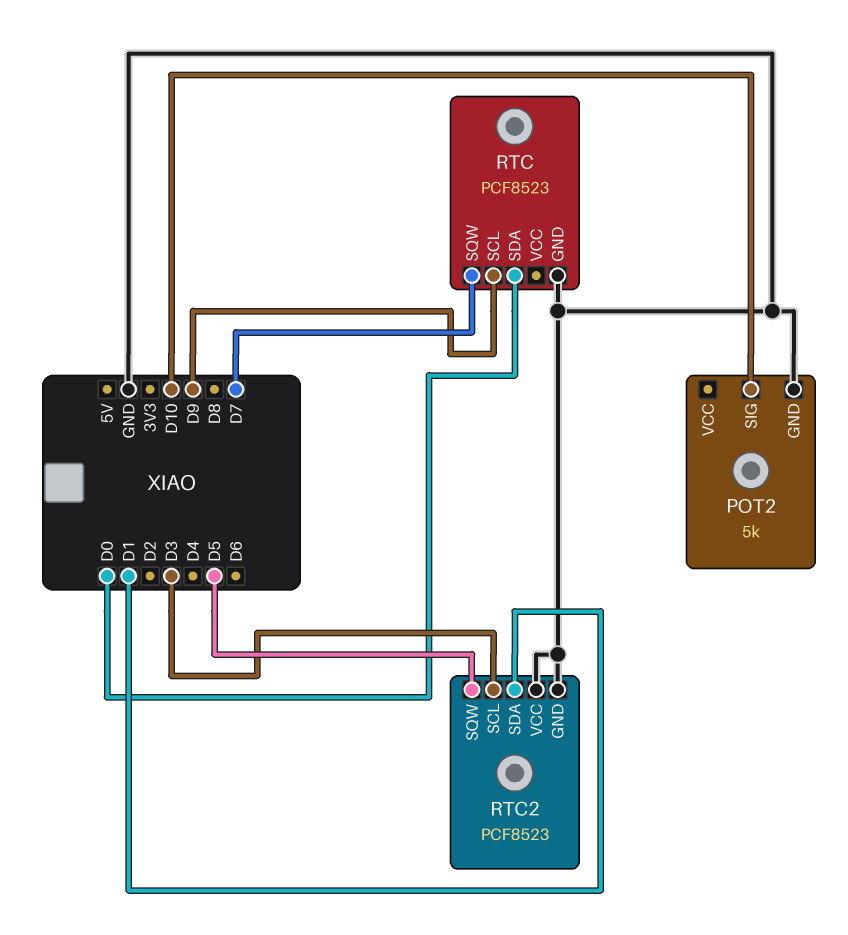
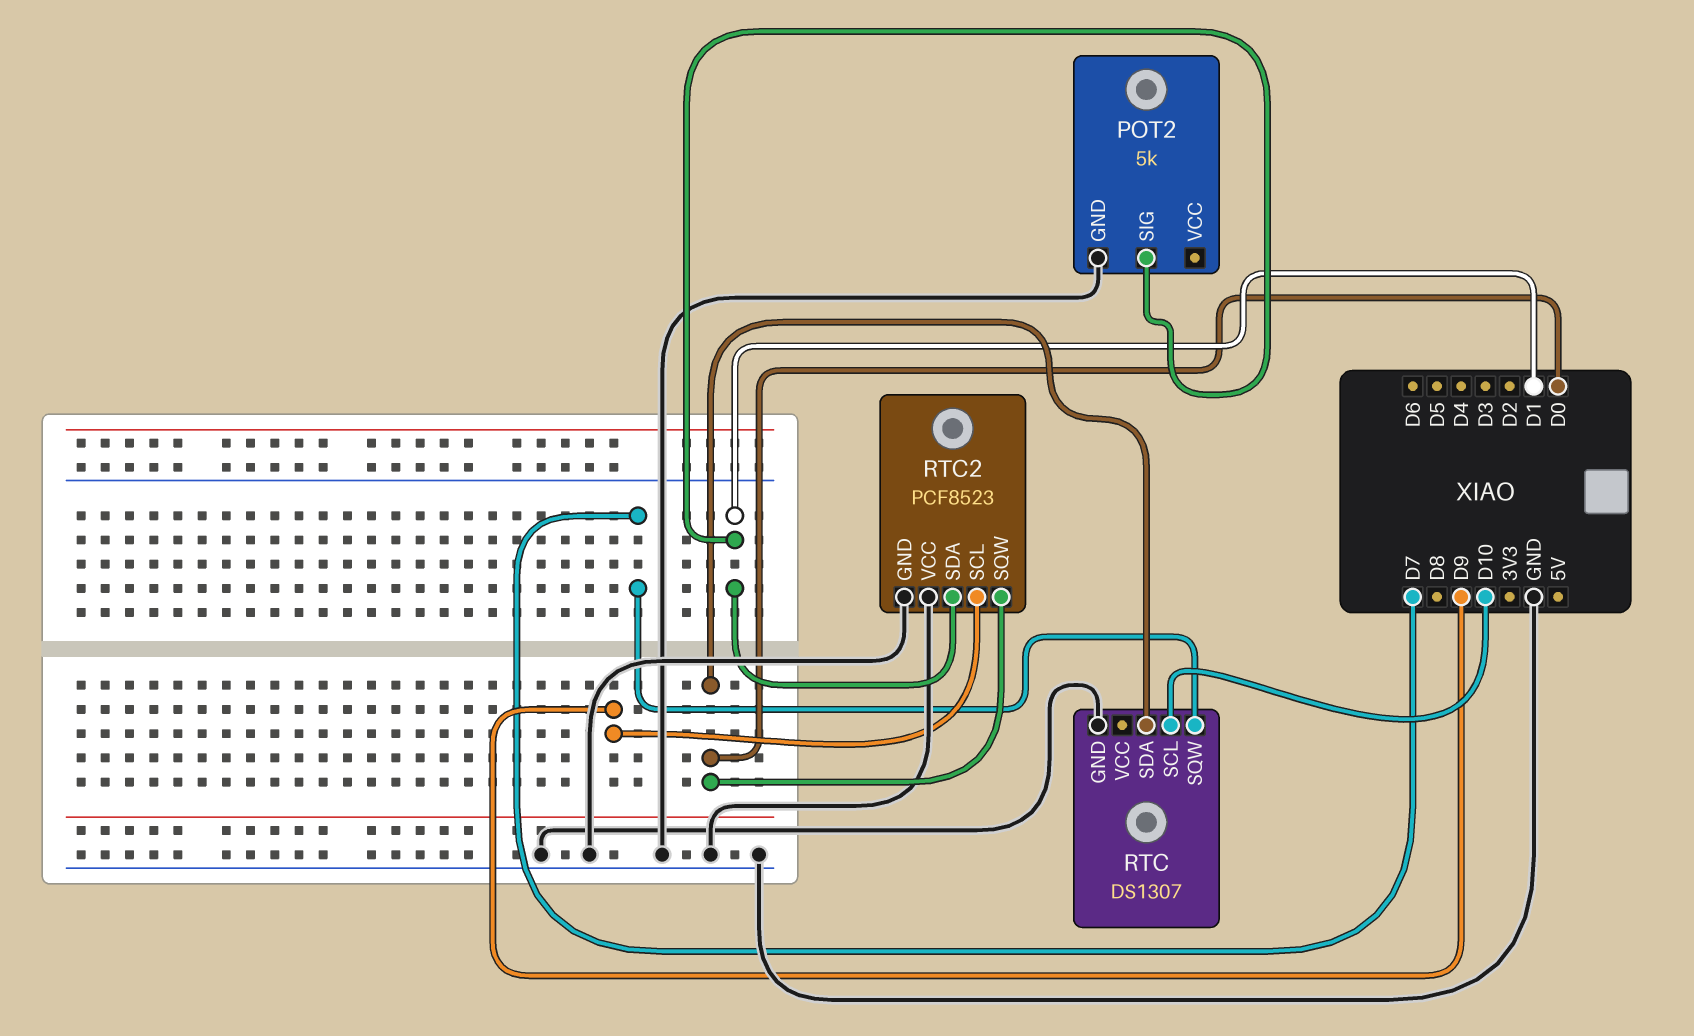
POT2 pin SIG: D10 -> D1
RTC: PCF8523 -> DS1307
RTC pin SCL: D9 -> D10
RTC2 pin SCL: D3 -> D9
RTC2 pin SQW: D5 -> D0

